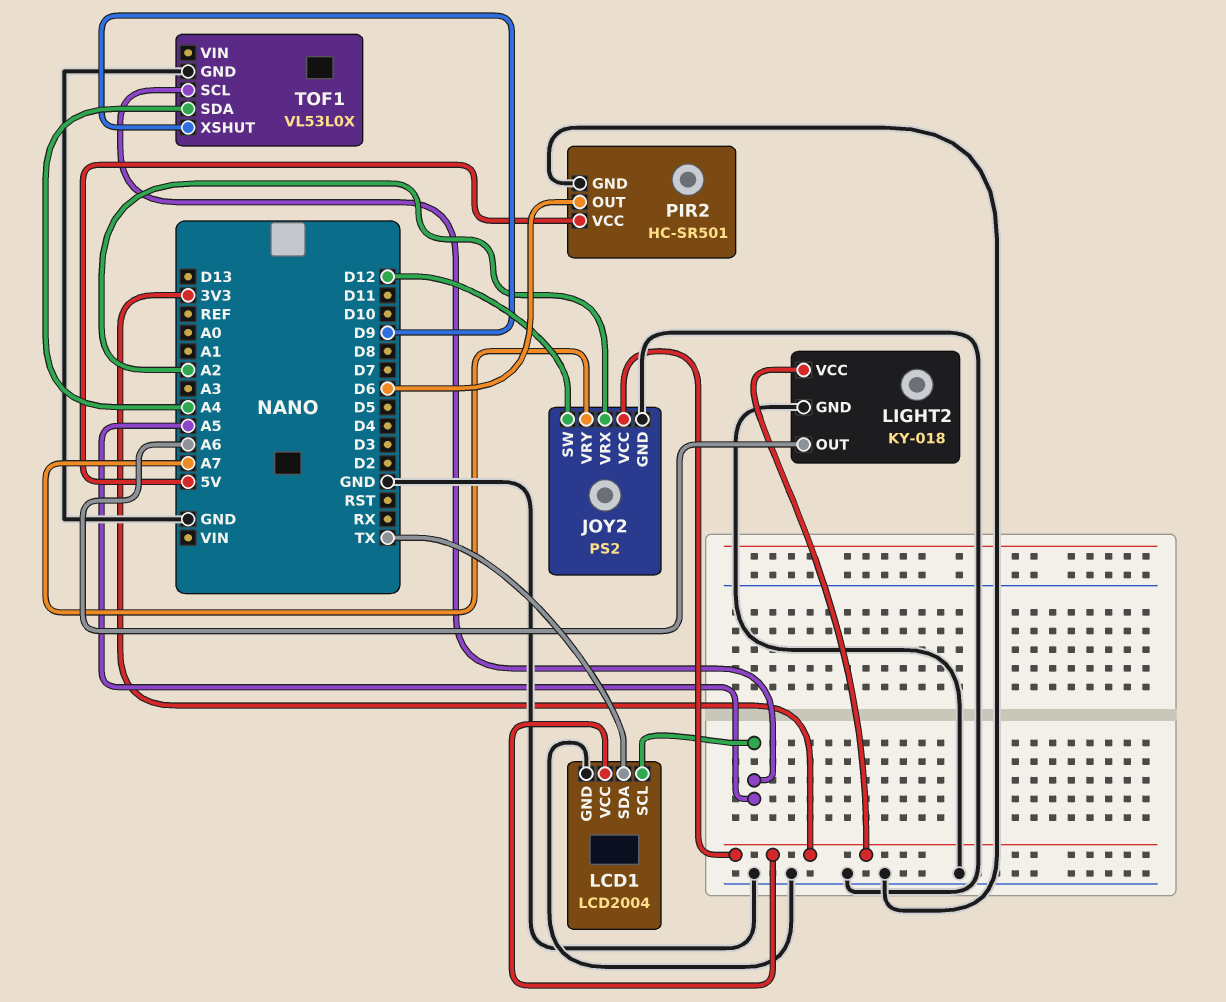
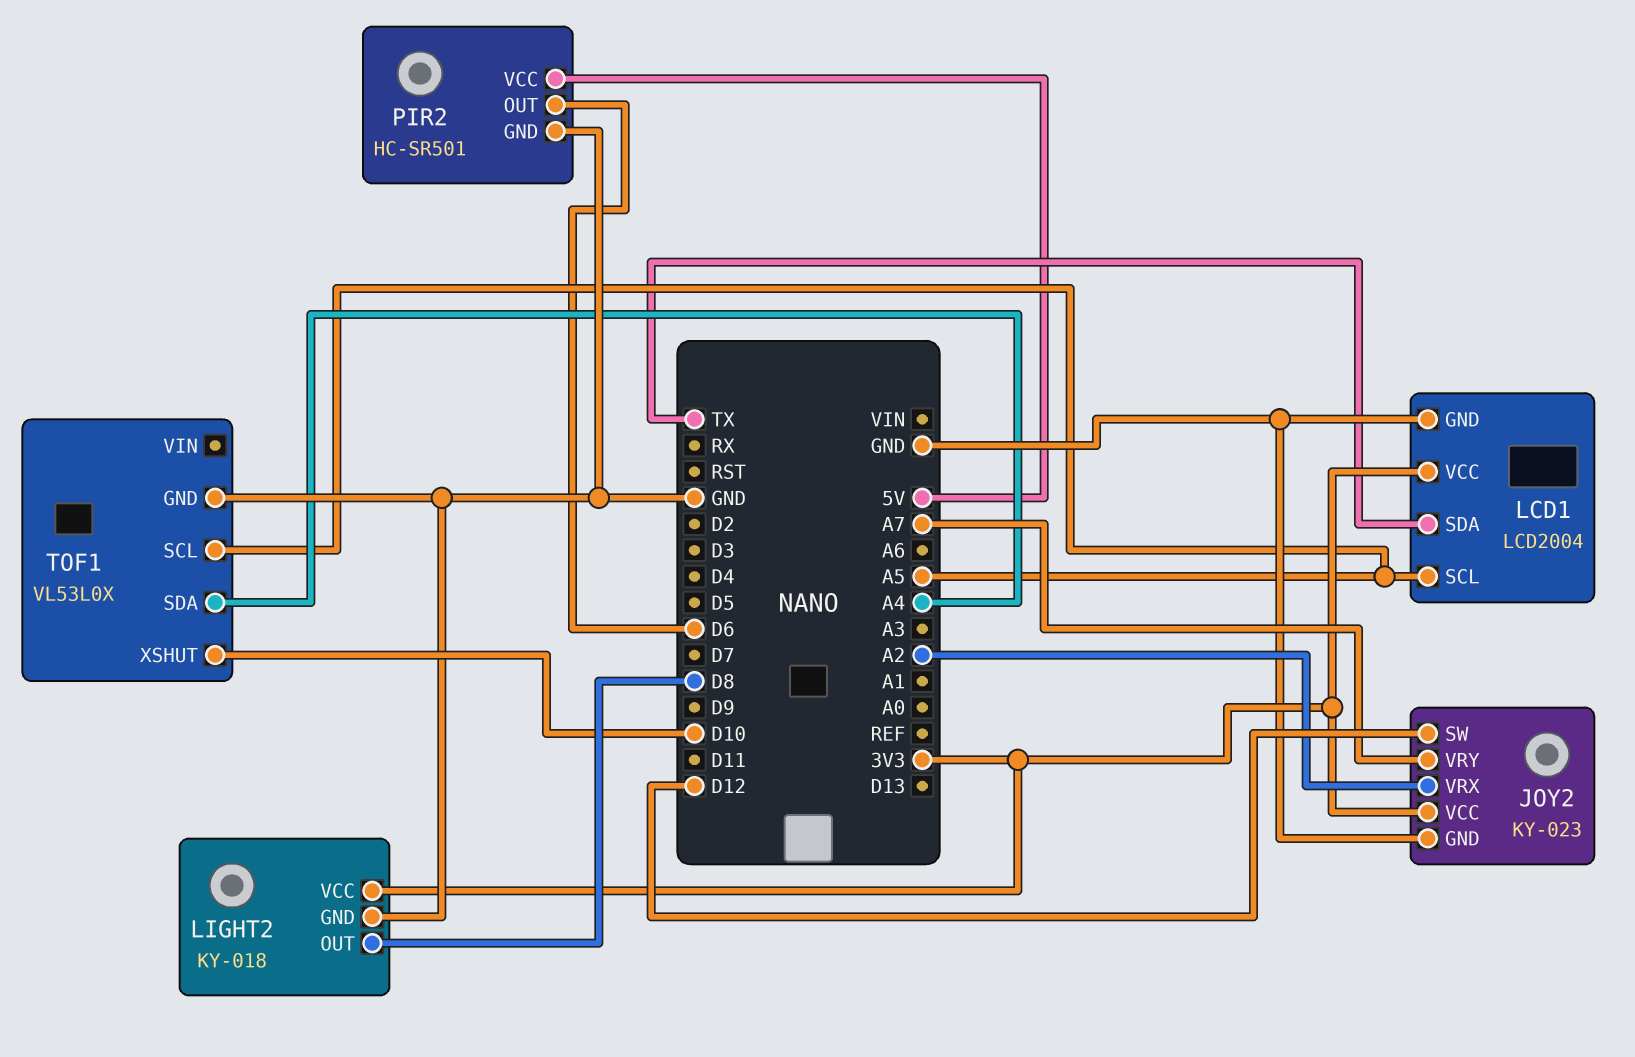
JOY2: PS2 -> KY-023
LIGHT2 pin OUT: A6 -> D8
TOF1 pin XSHUT: D9 -> D10

